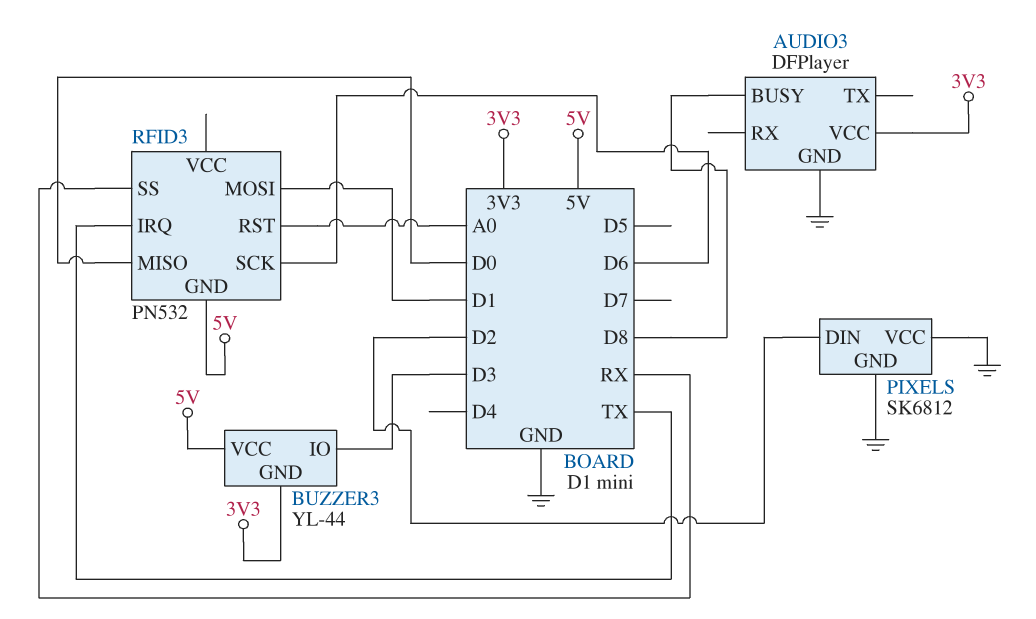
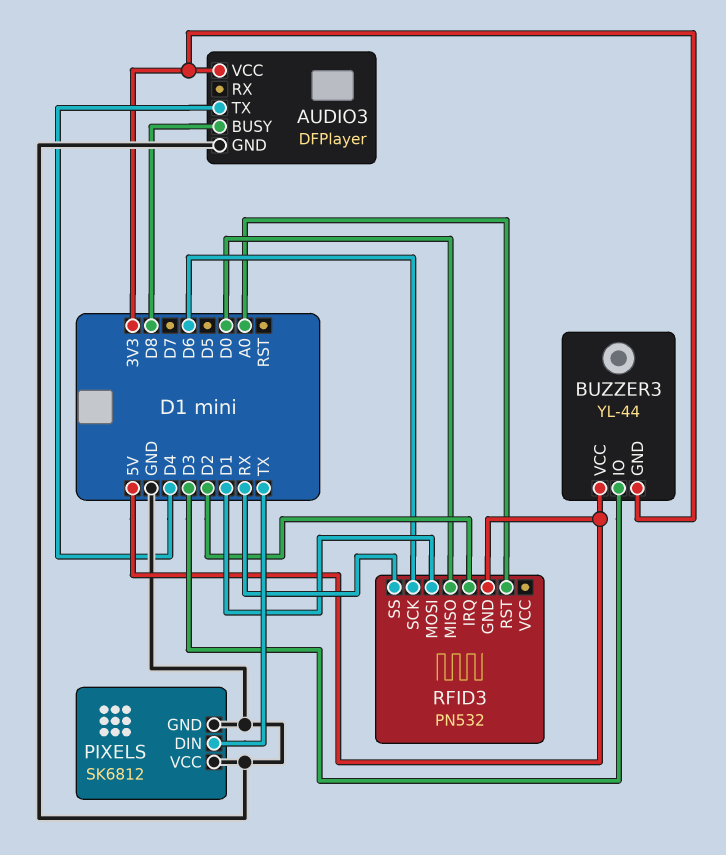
AUDIO3 pin TX: none -> D4
PIXELS pin DIN: D2 -> TX
RFID3 pin IRQ: TX -> D2

